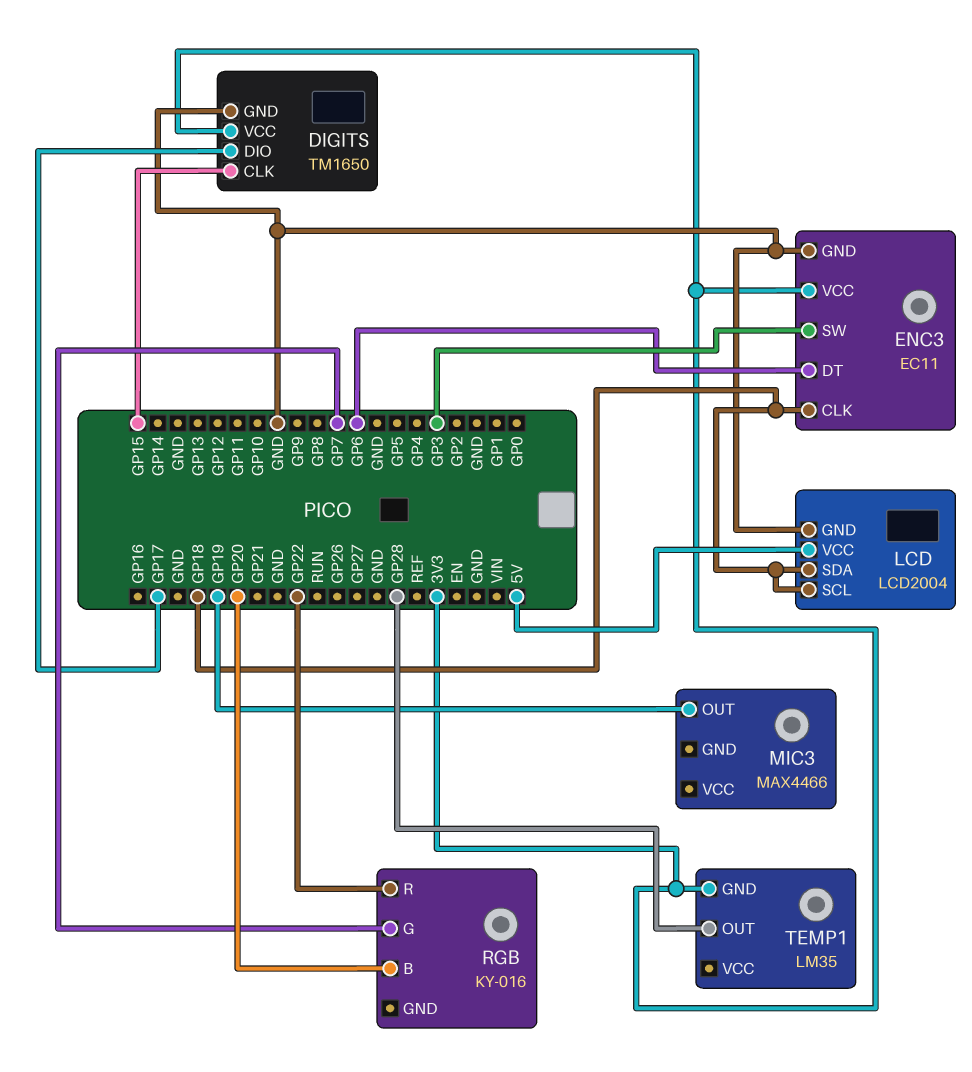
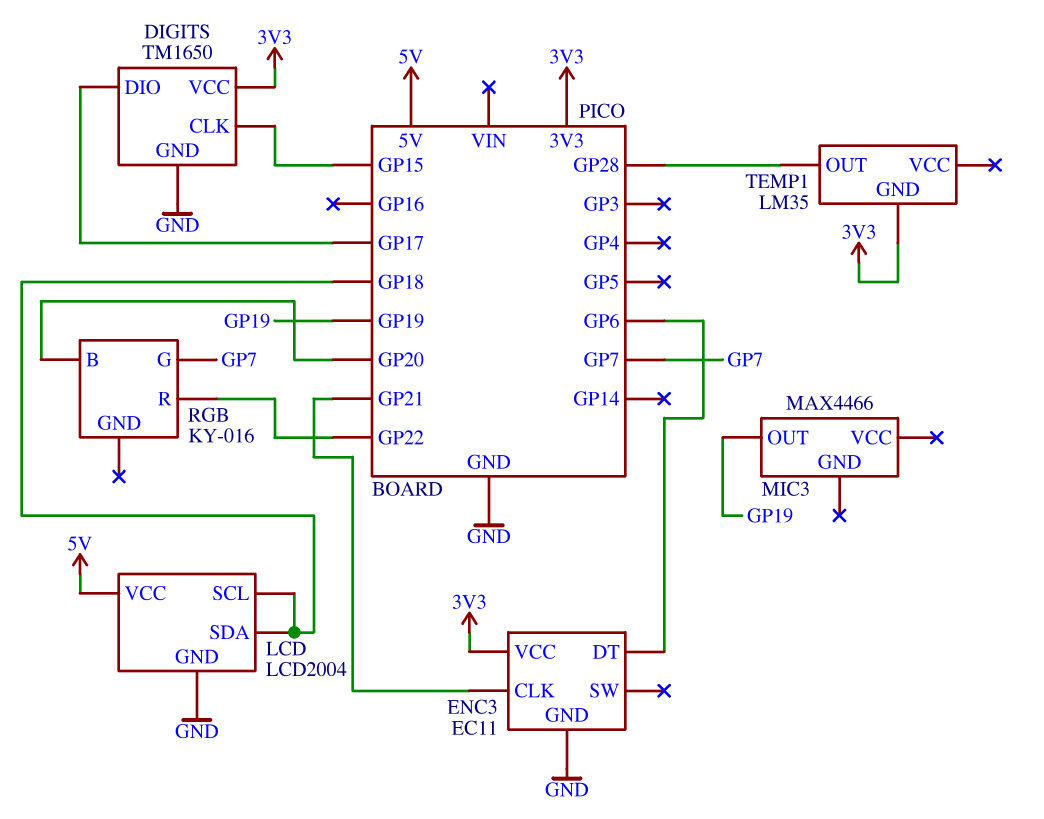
ENC3 pin CLK: GP18 -> GP21
ENC3 pin SW: GP3 -> none

